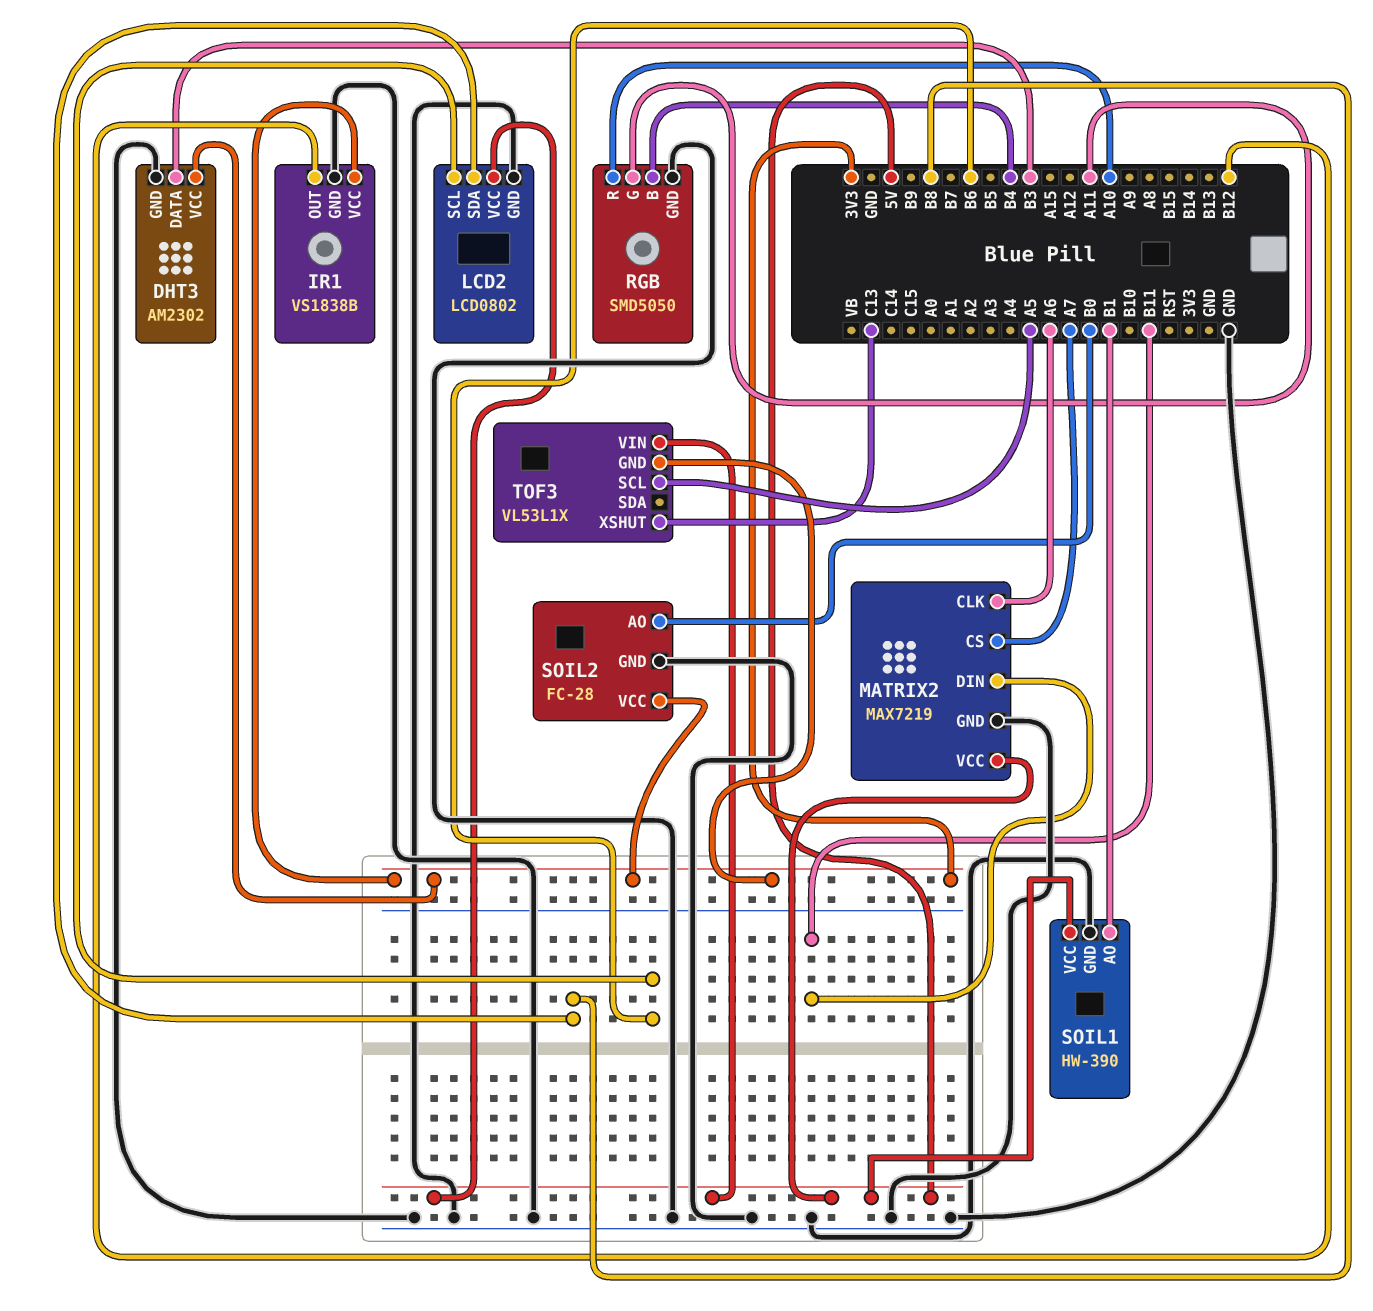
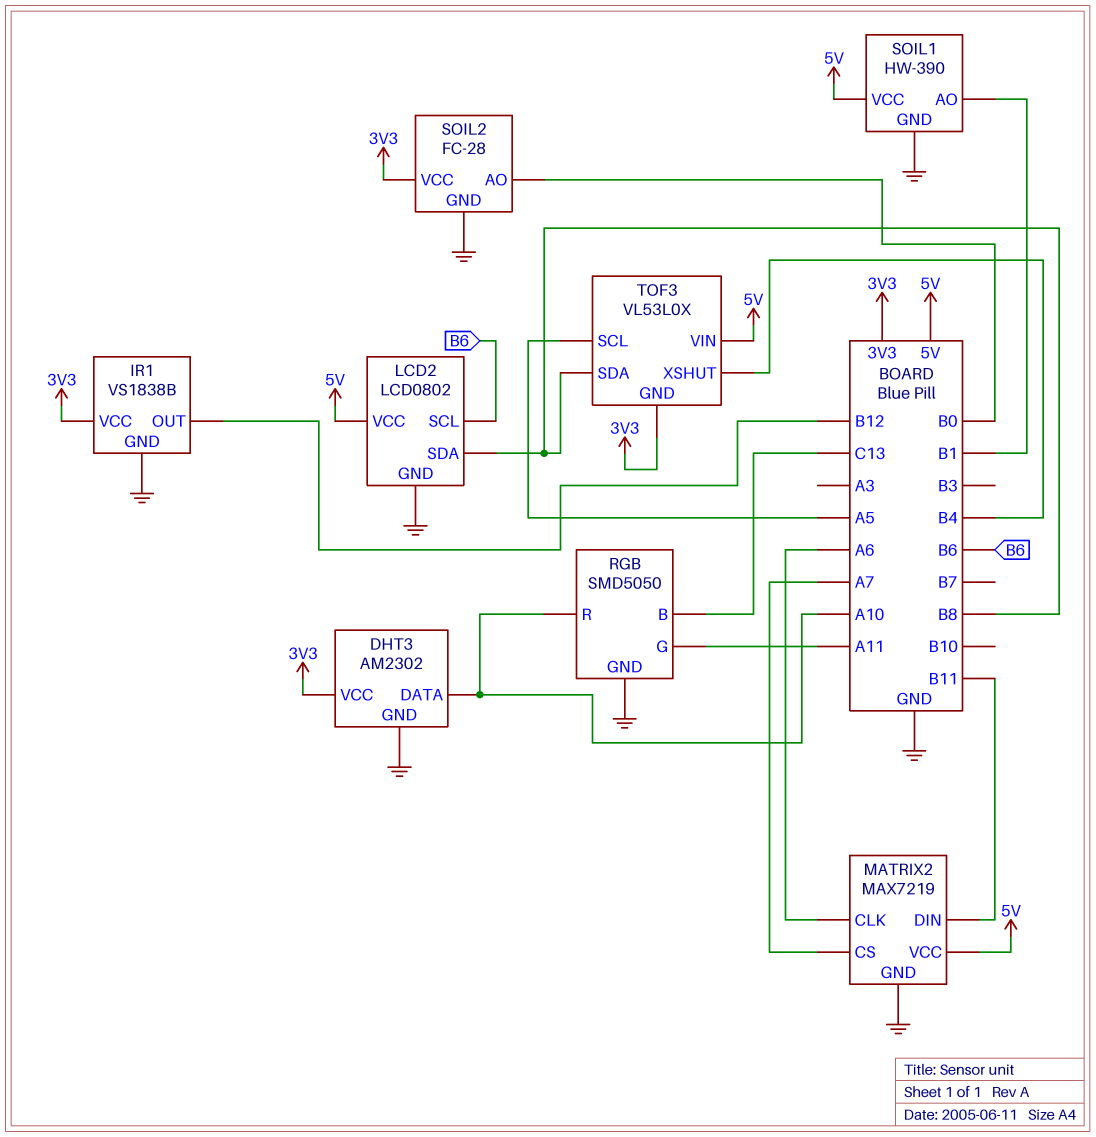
DHT3 pin DATA: B3 -> A10
RGB pin B: B4 -> C13
TOF3: VL53L1X -> VL53L0X
TOF3 pin SDA: none -> B8
TOF3 pin XSHUT: C13 -> B4

